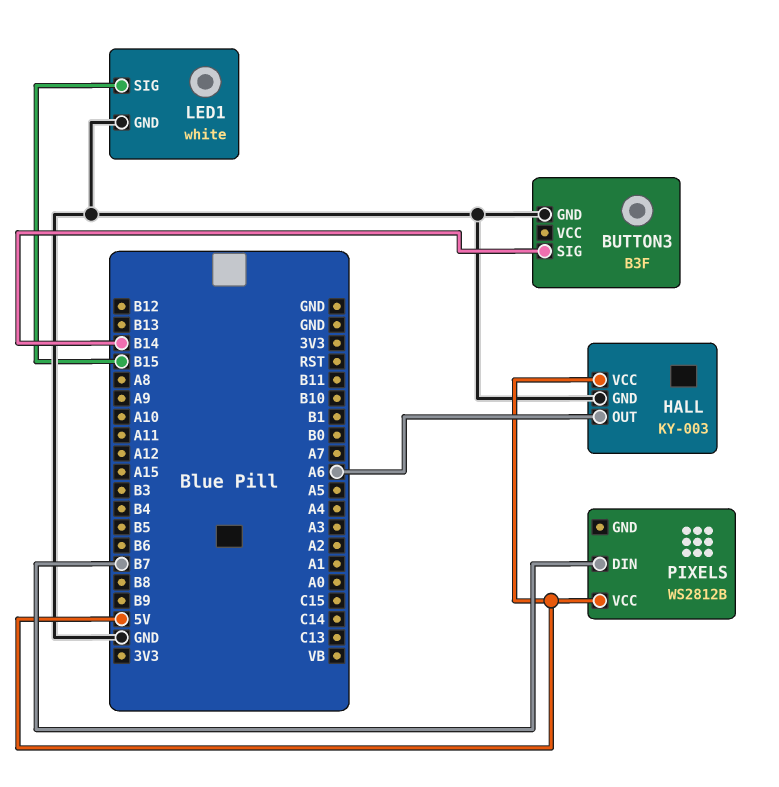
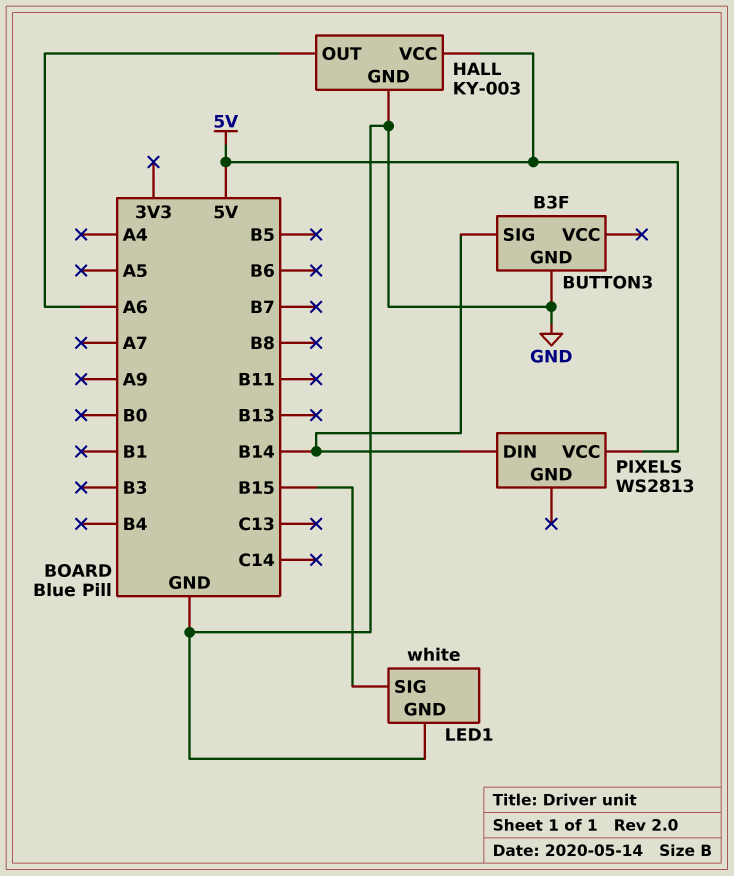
PIXELS: WS2812B -> WS2813
PIXELS pin DIN: B7 -> B14

